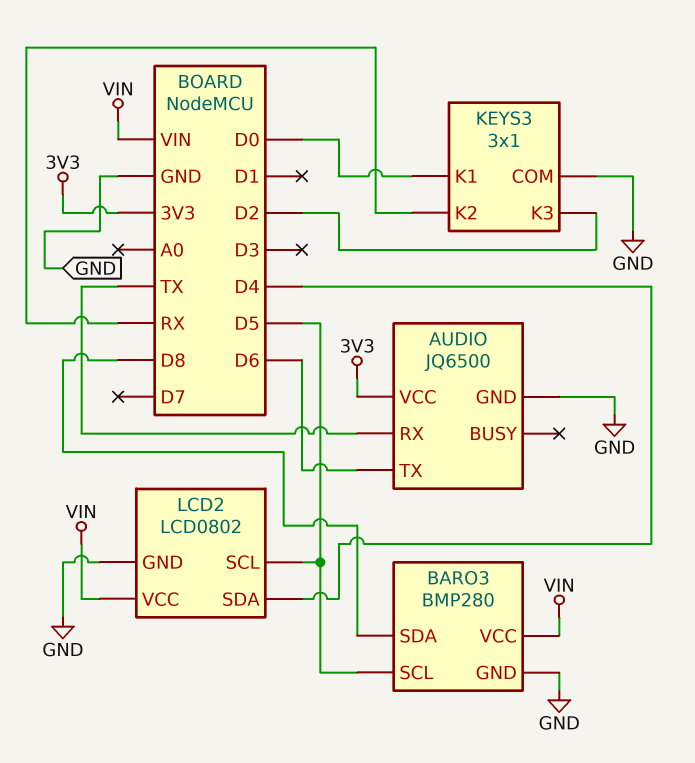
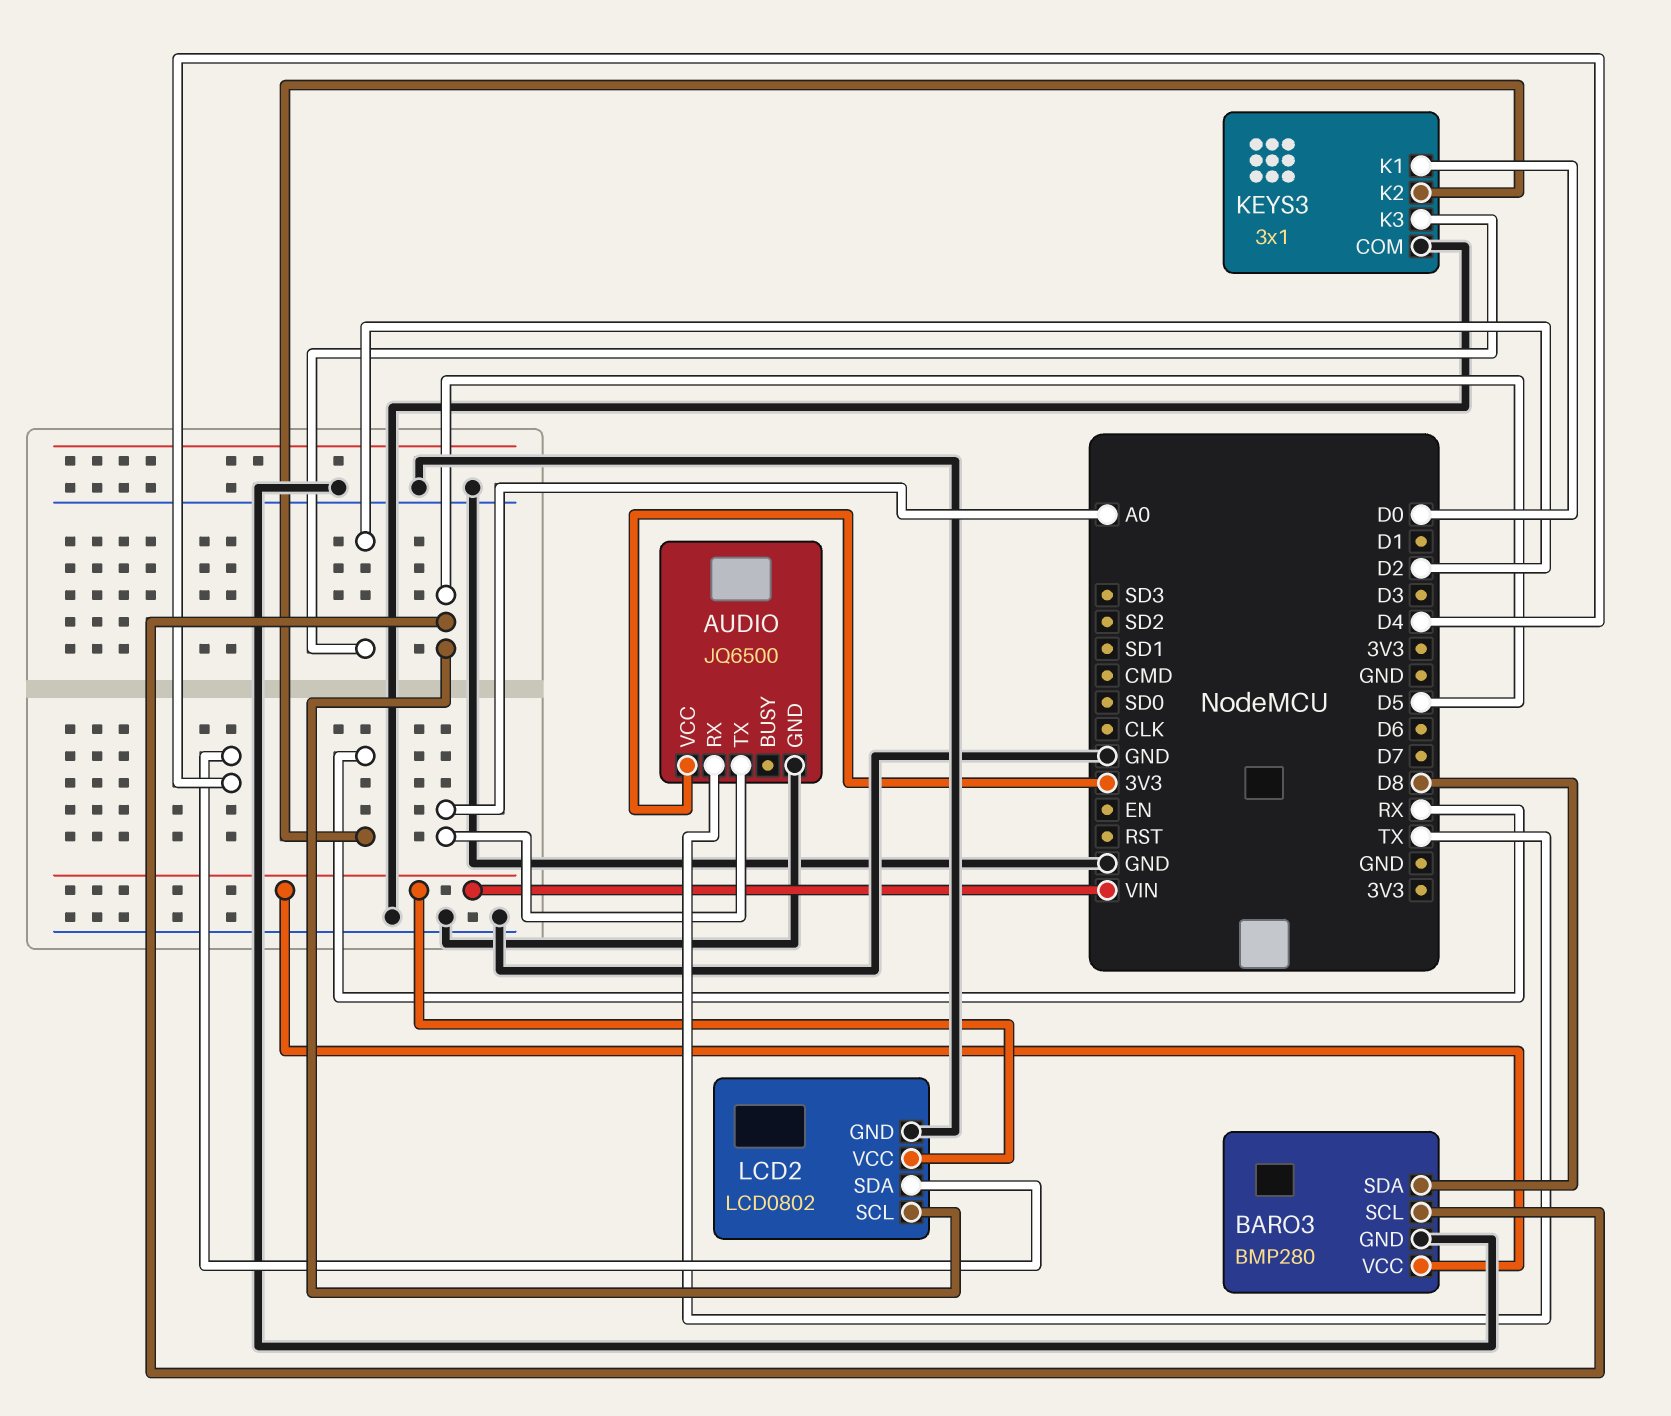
AUDIO pin TX: D6 -> A0

